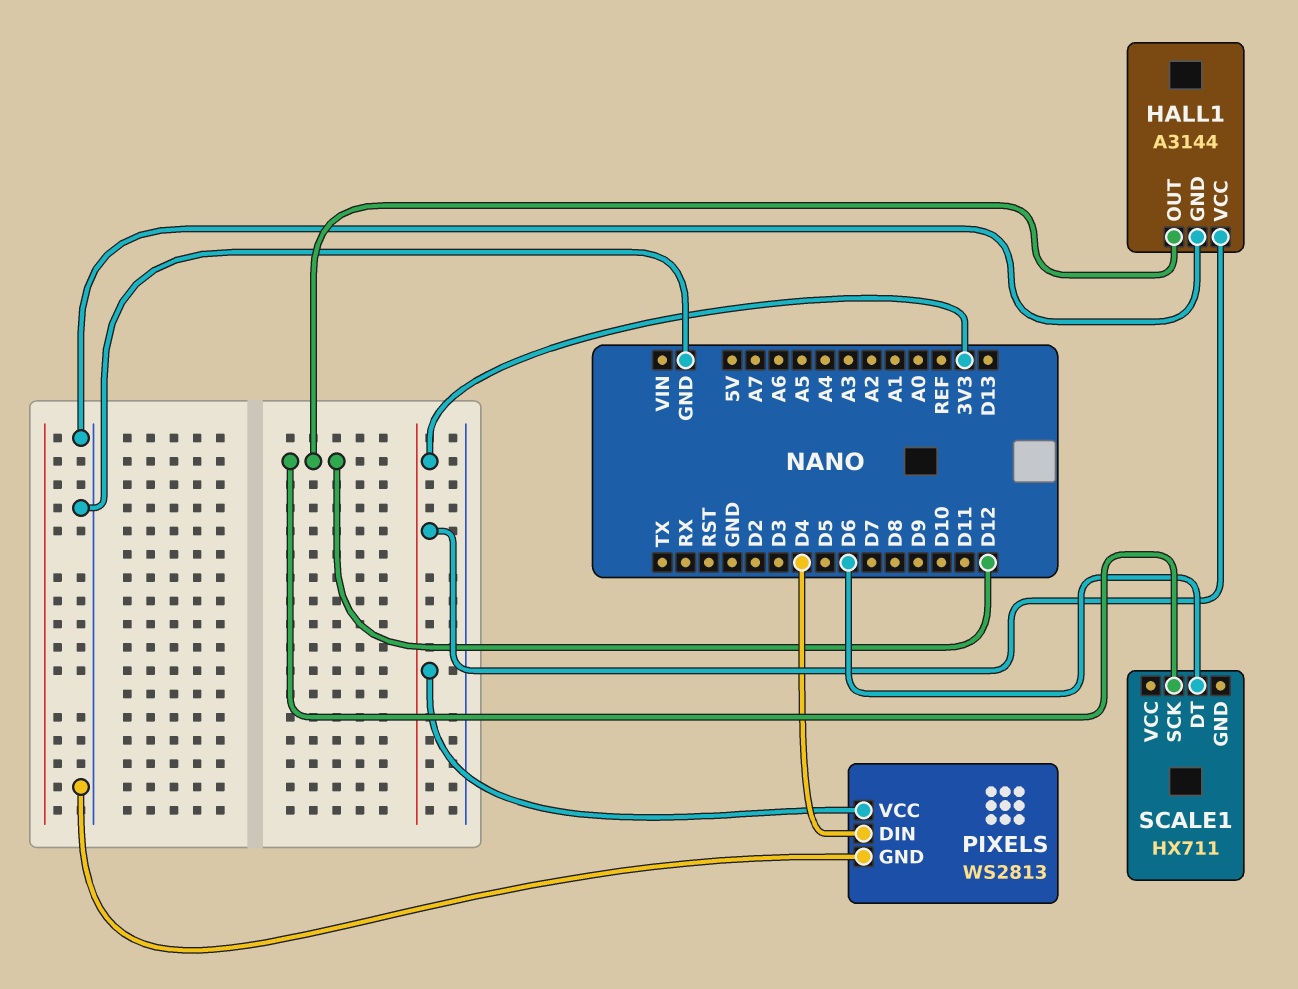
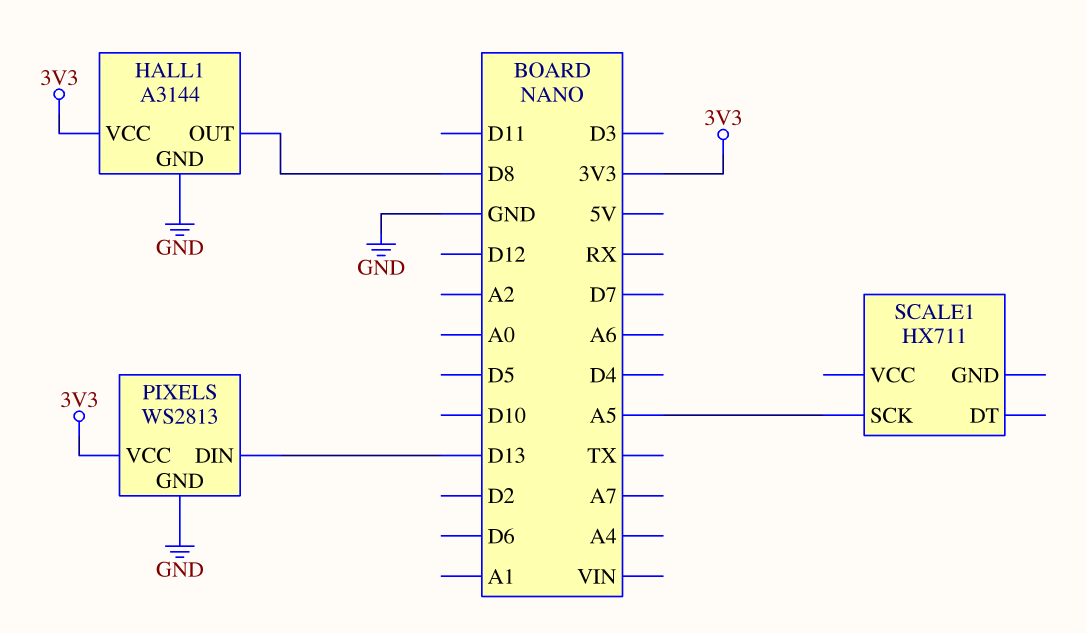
HALL1 pin OUT: D12 -> D8
PIXELS pin DIN: D4 -> D13
SCALE1 pin DT: D6 -> none
SCALE1 pin SCK: D12 -> A5

